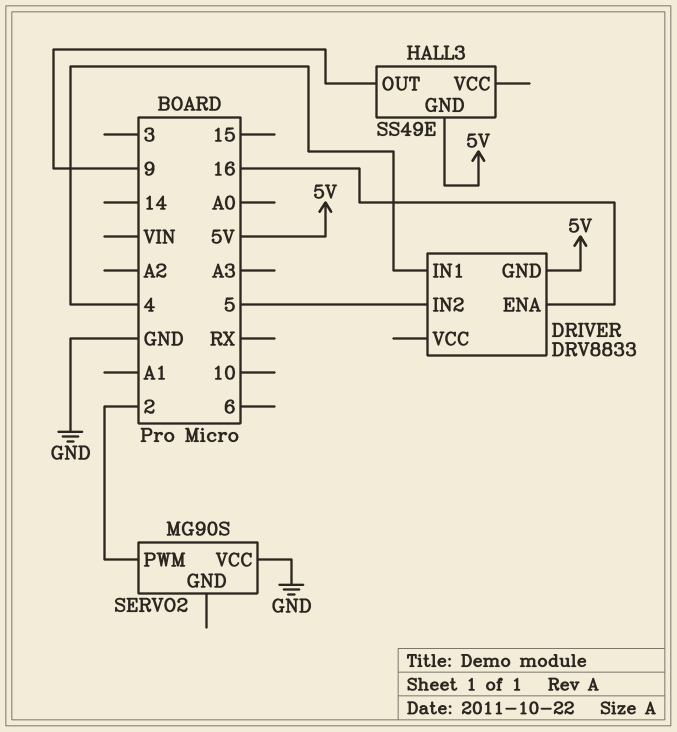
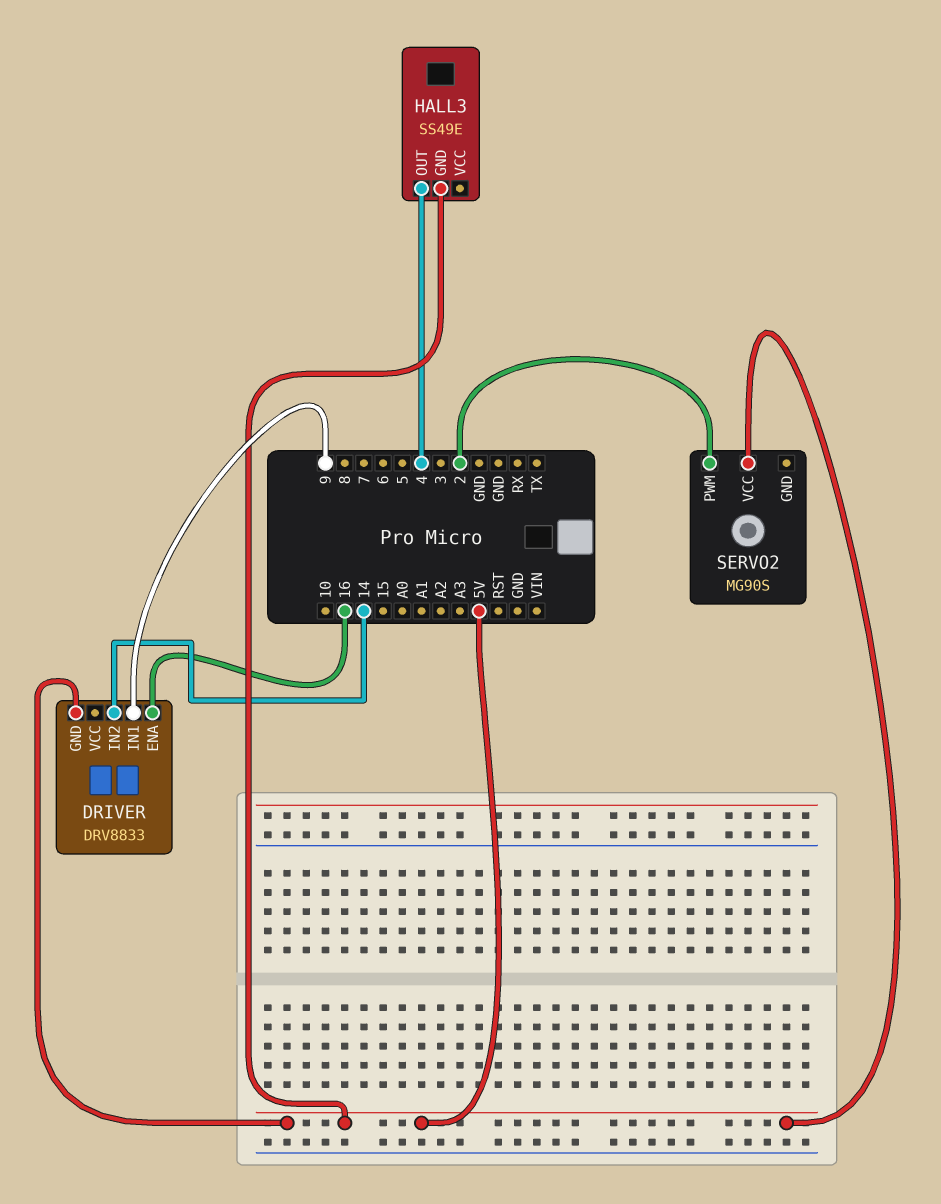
DRIVER pin IN1: 4 -> 9
DRIVER pin IN2: 5 -> 14
HALL3 pin OUT: 9 -> 4
SERVO2 pin VCC: GND -> 5V

